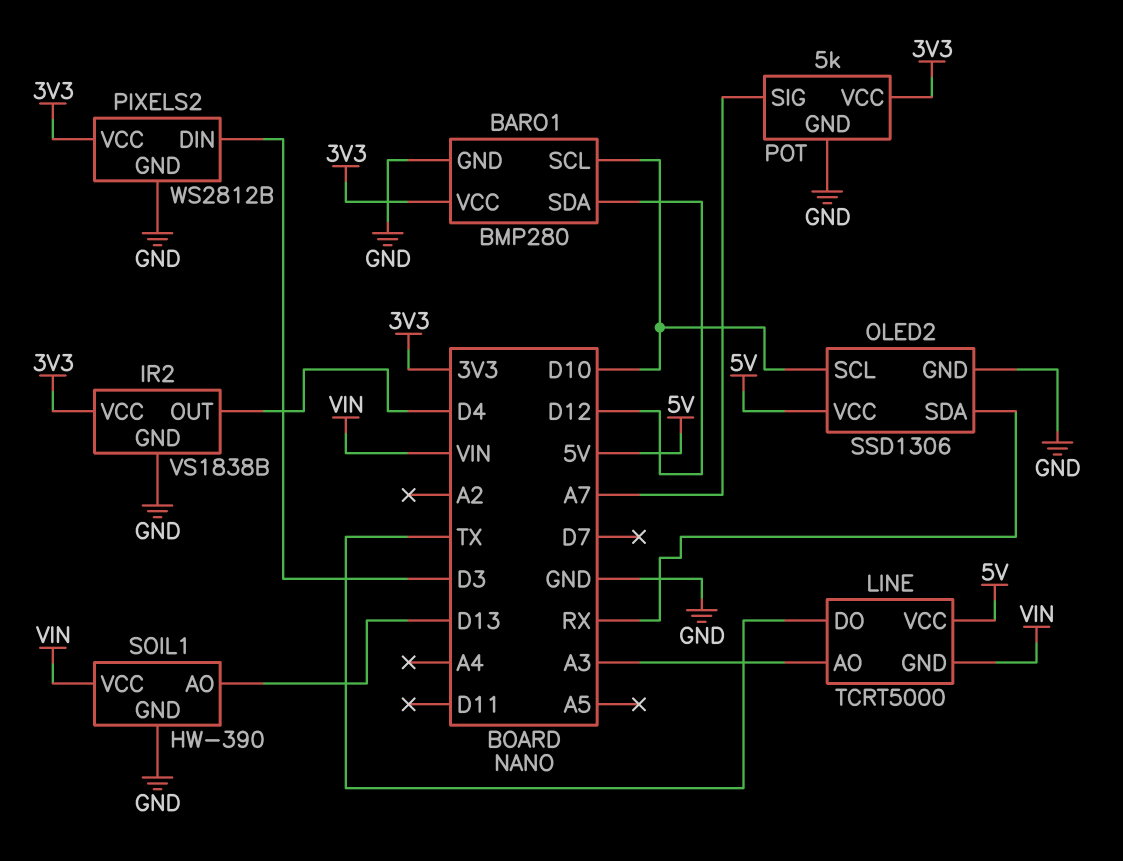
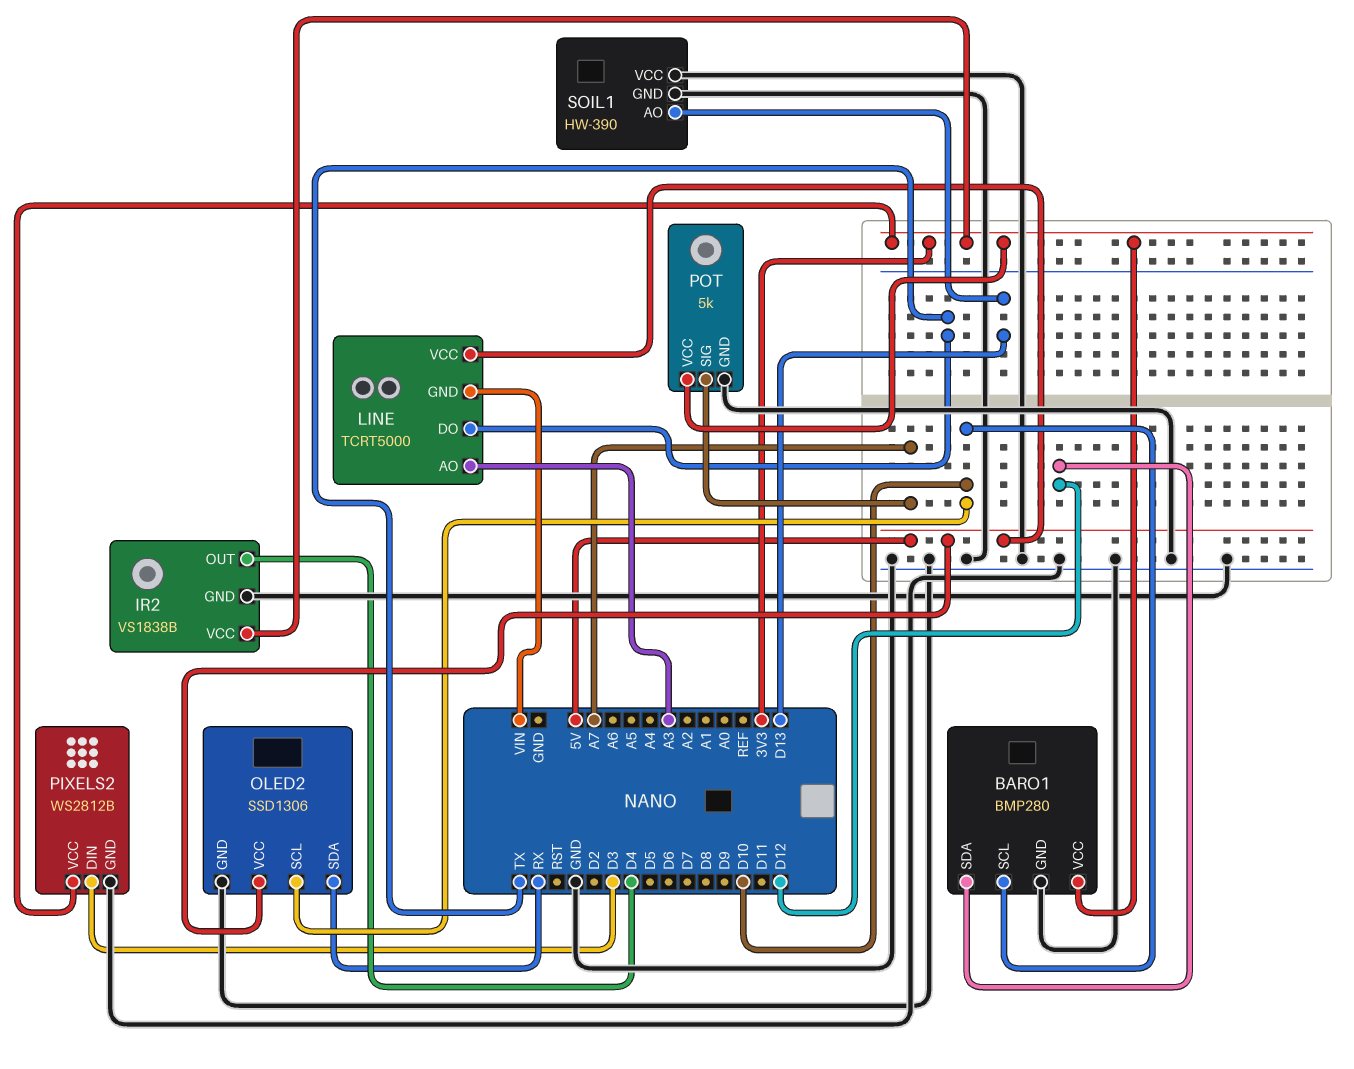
SOIL1 pin VCC: VIN -> GND

